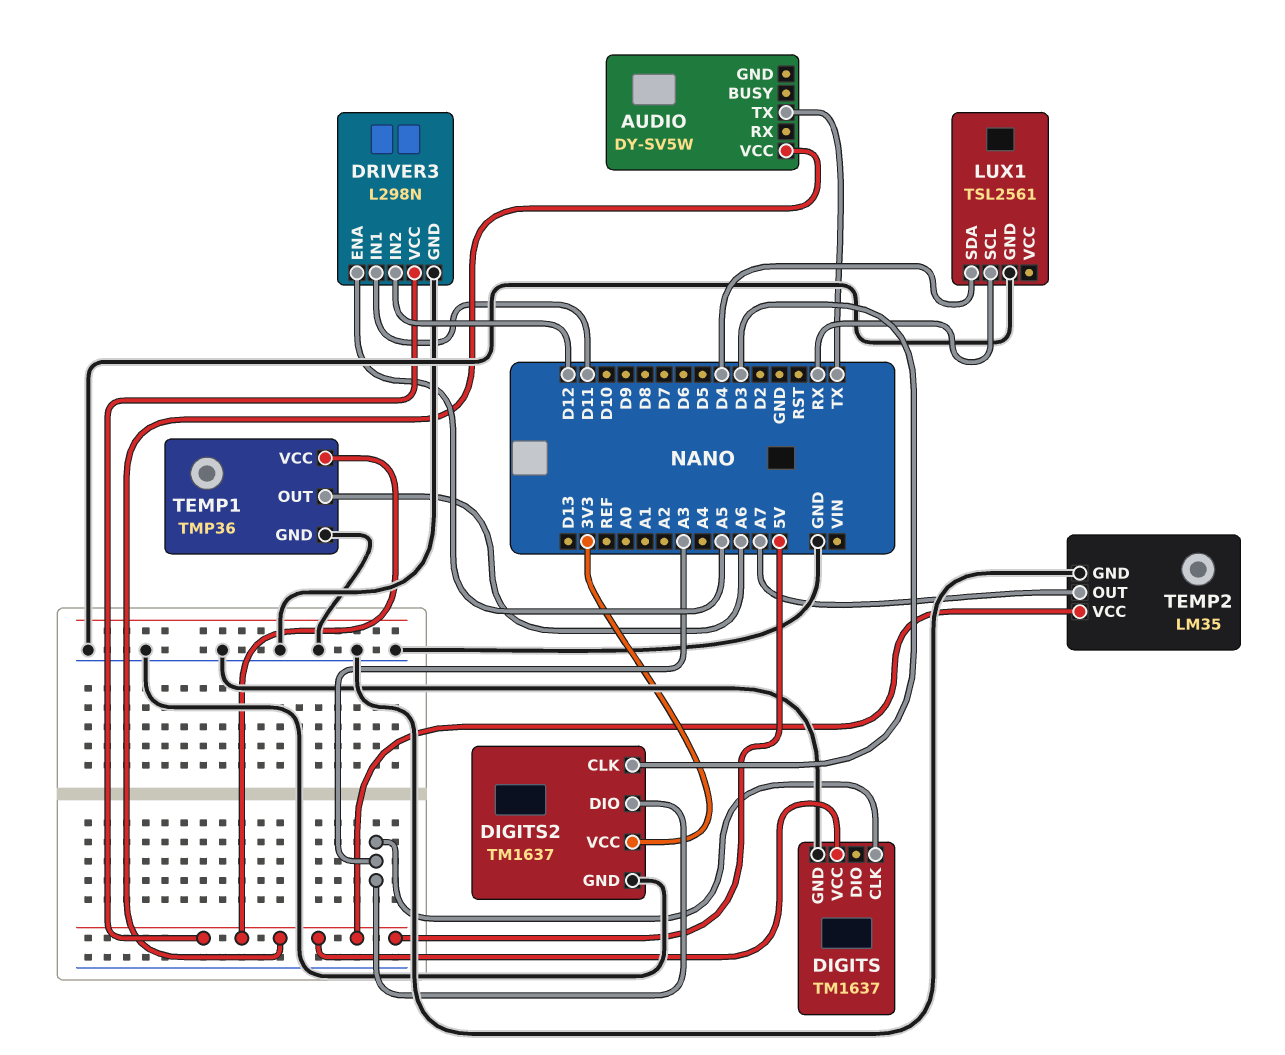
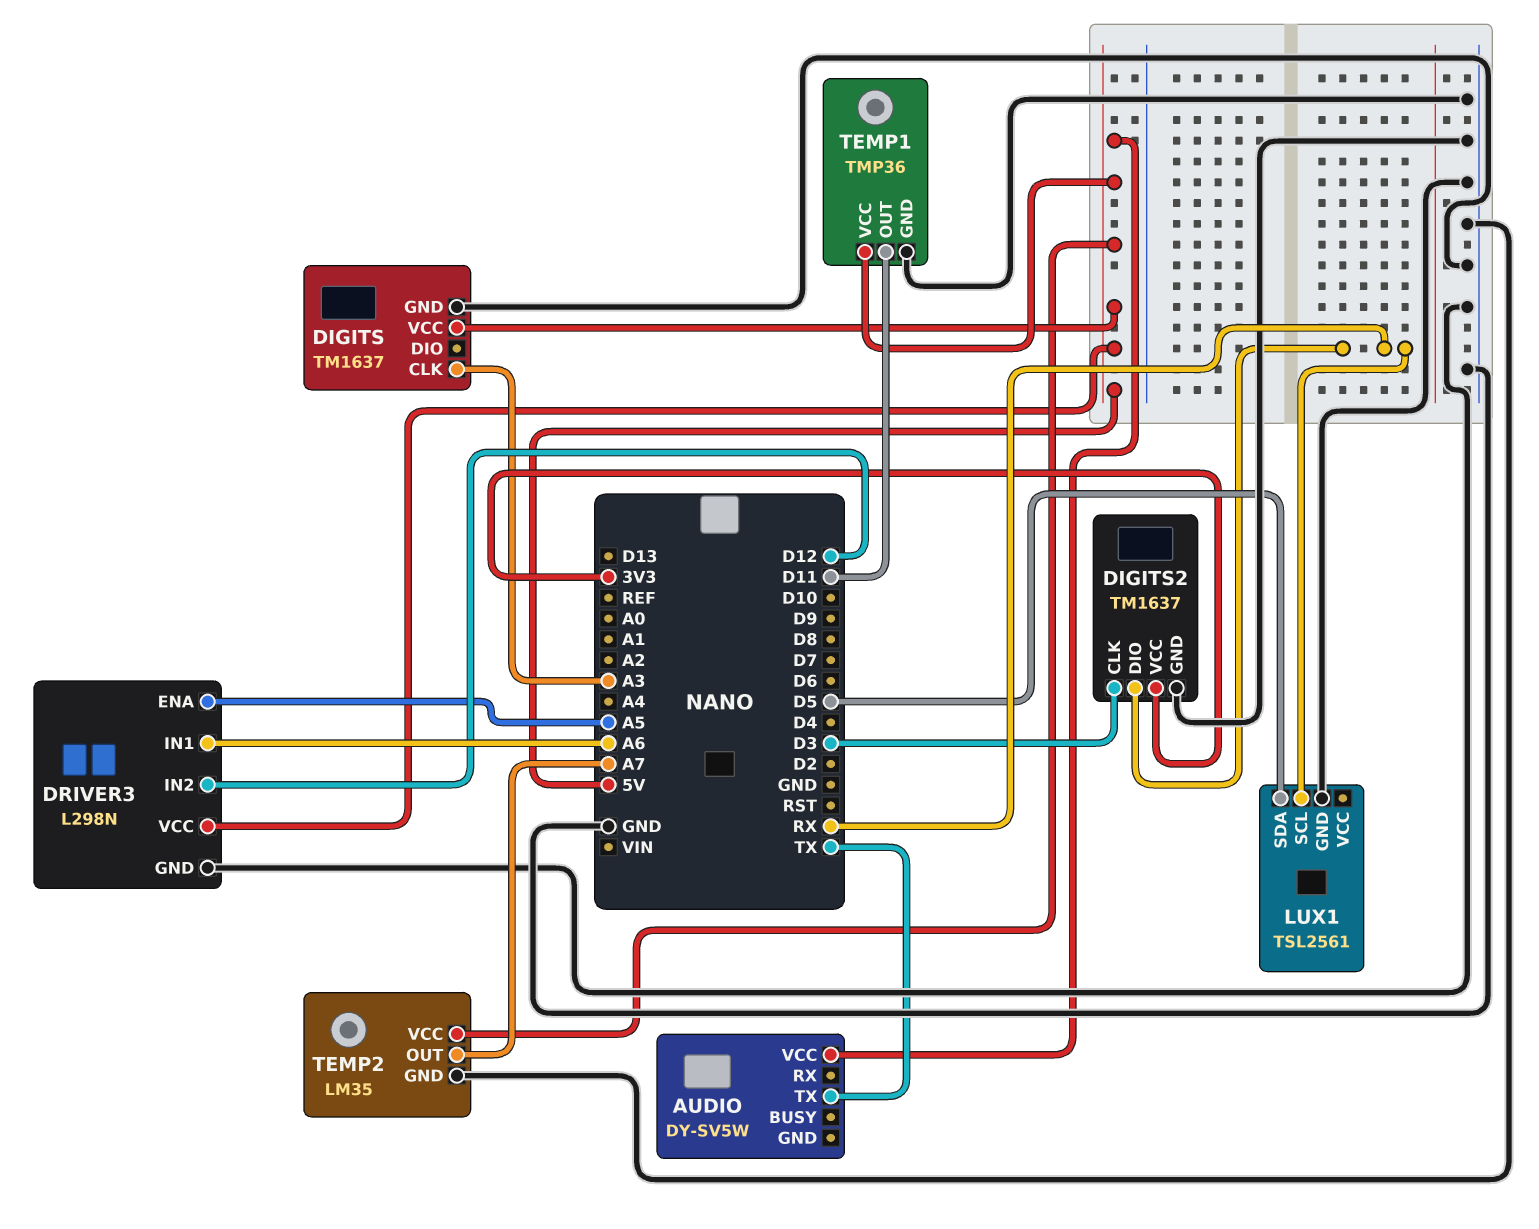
DIGITS2 pin DIO: A3 -> RX
DRIVER3 pin IN1: D11 -> A6
LUX1 pin SDA: D4 -> D5
TEMP1 pin OUT: A6 -> D11

